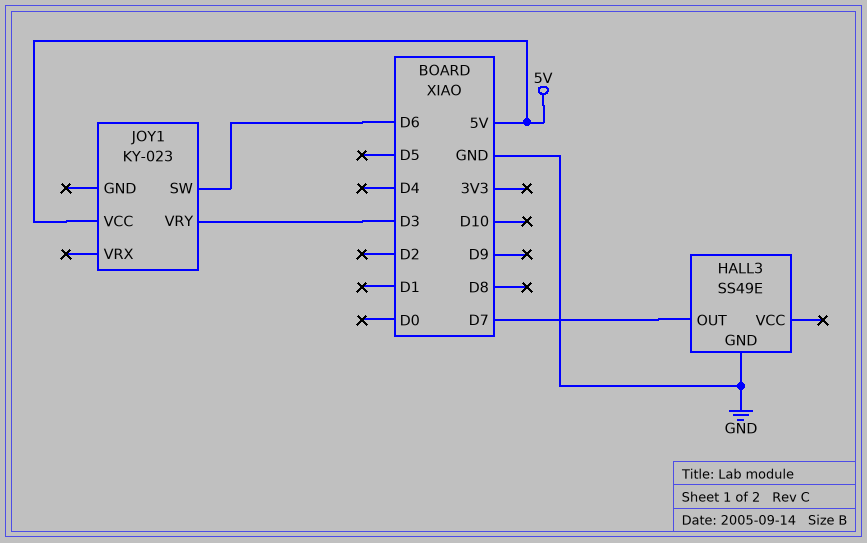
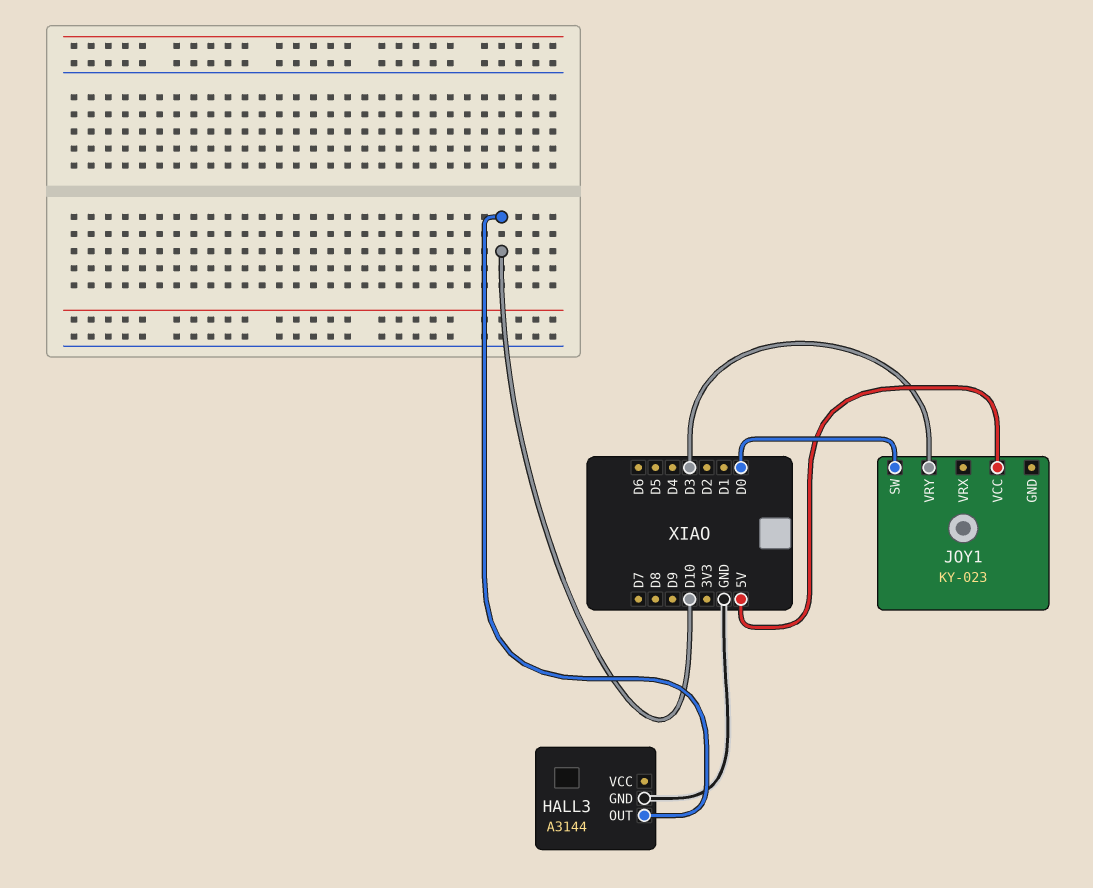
HALL3: SS49E -> A3144
HALL3 pin OUT: D7 -> D10
JOY1 pin SW: D6 -> D0

